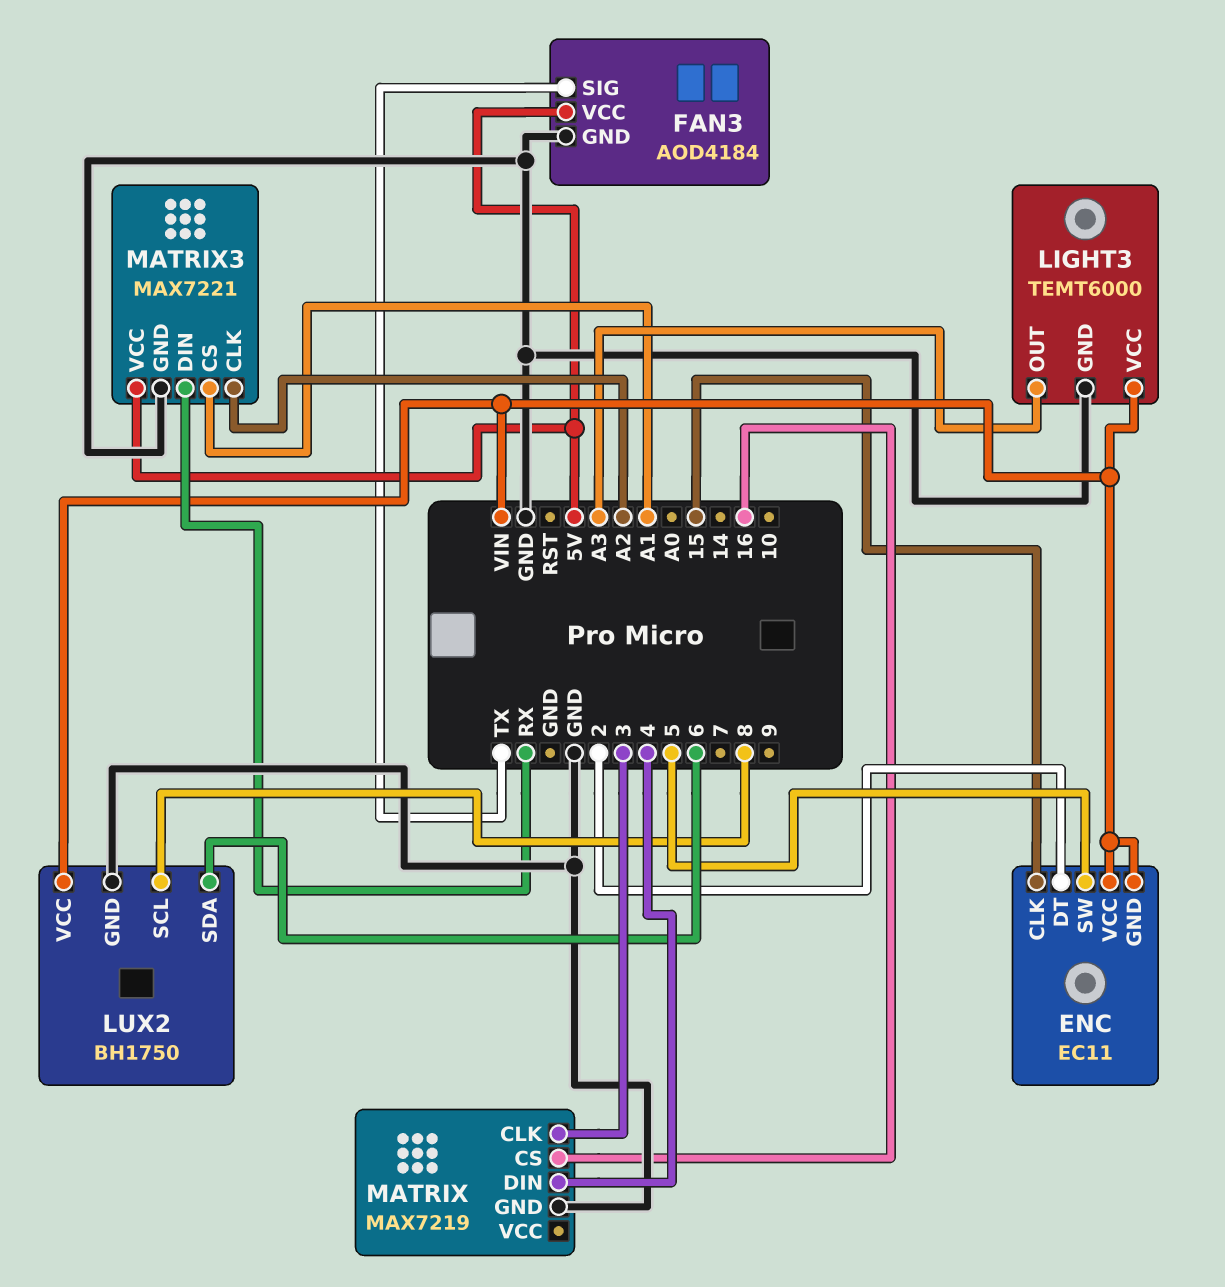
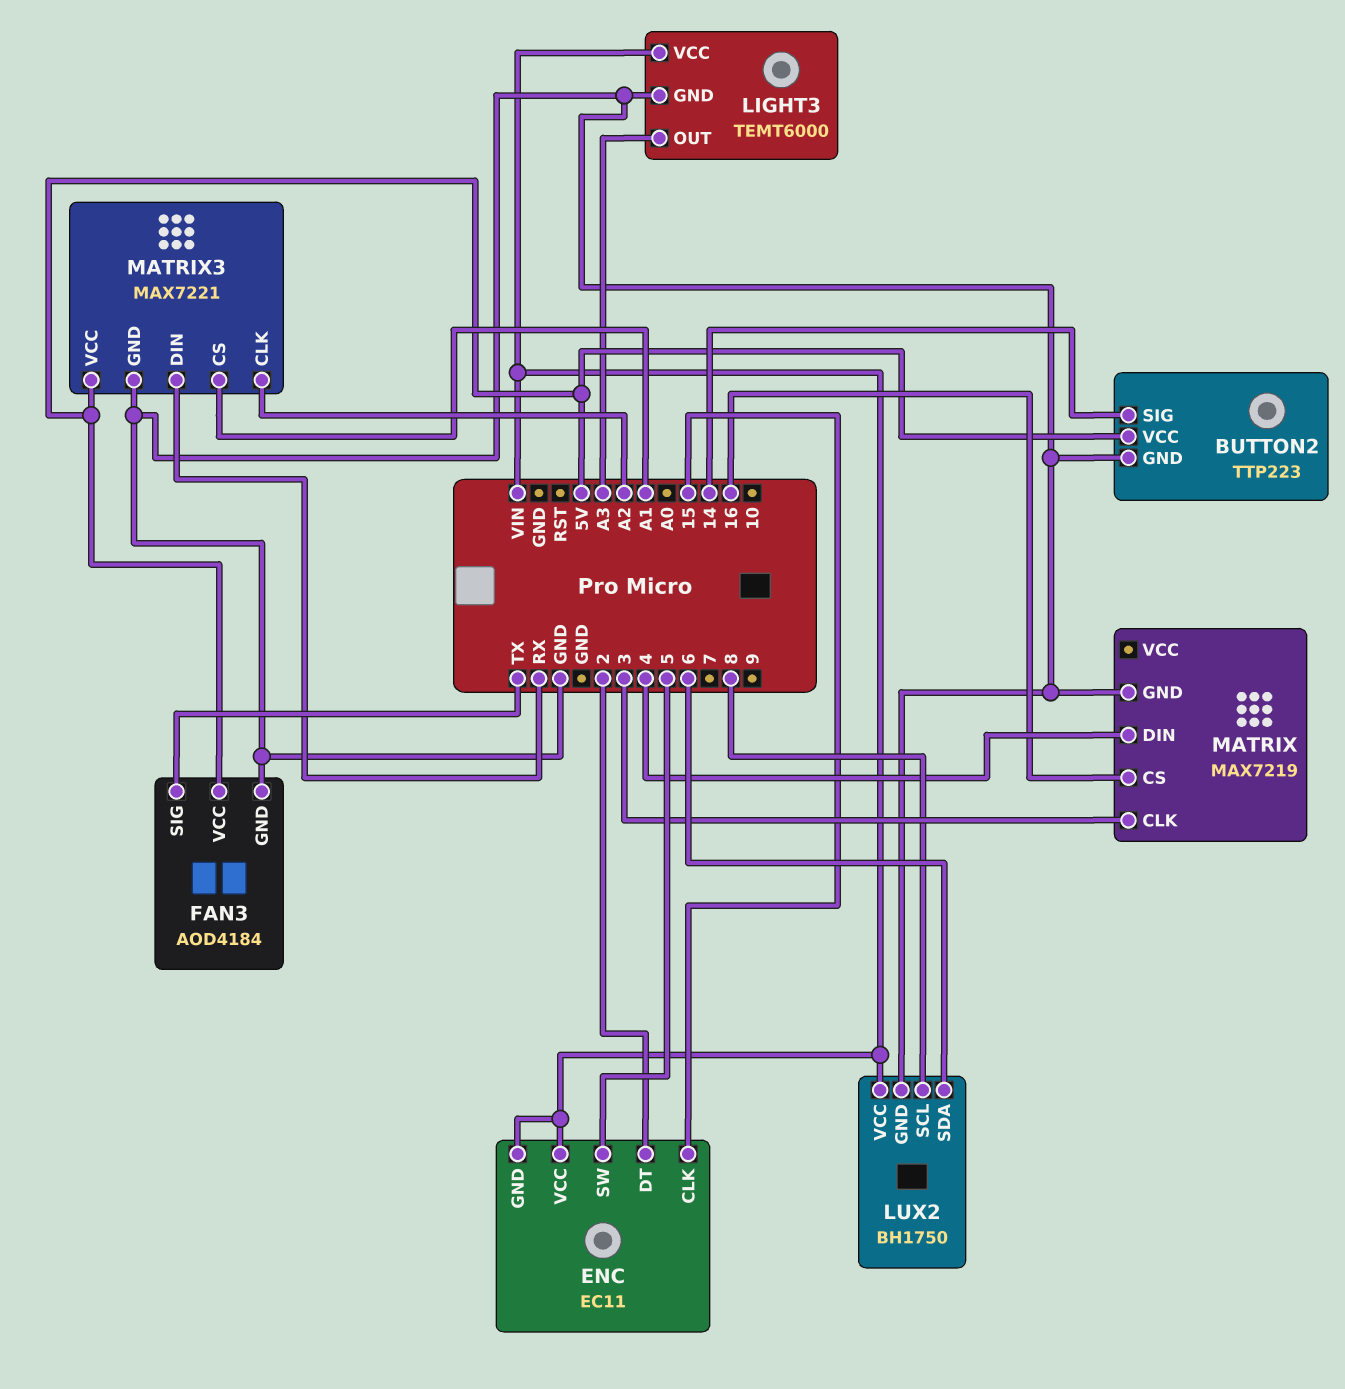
BUTTON2: none -> TTP223
BUTTON2 pin GND: none -> GND
BUTTON2 pin SIG: none -> 14
BUTTON2 pin VCC: none -> 5V

